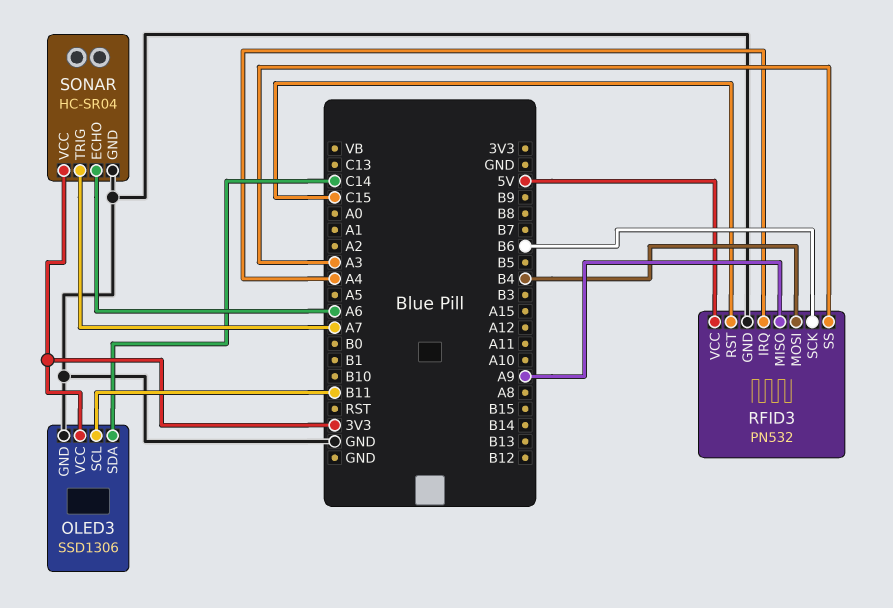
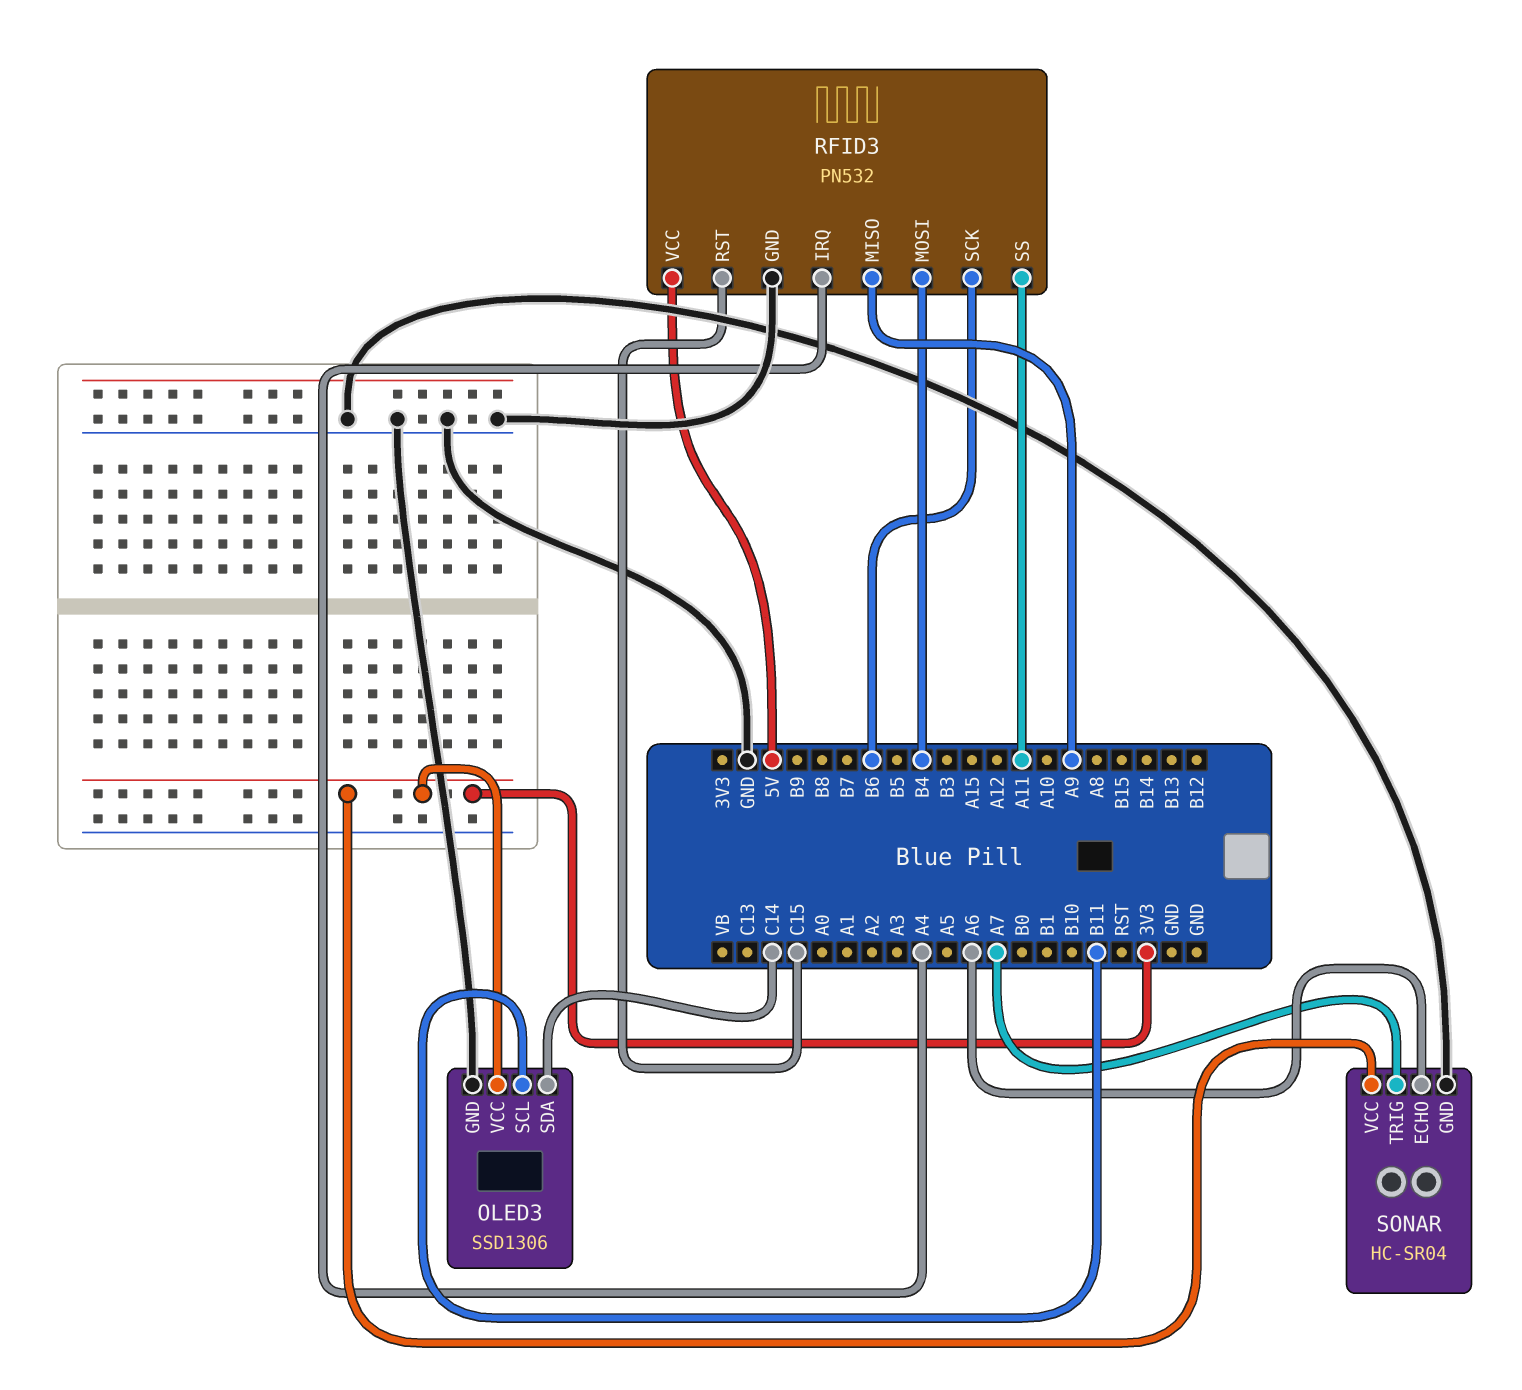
RFID3 pin SS: A3 -> A11

